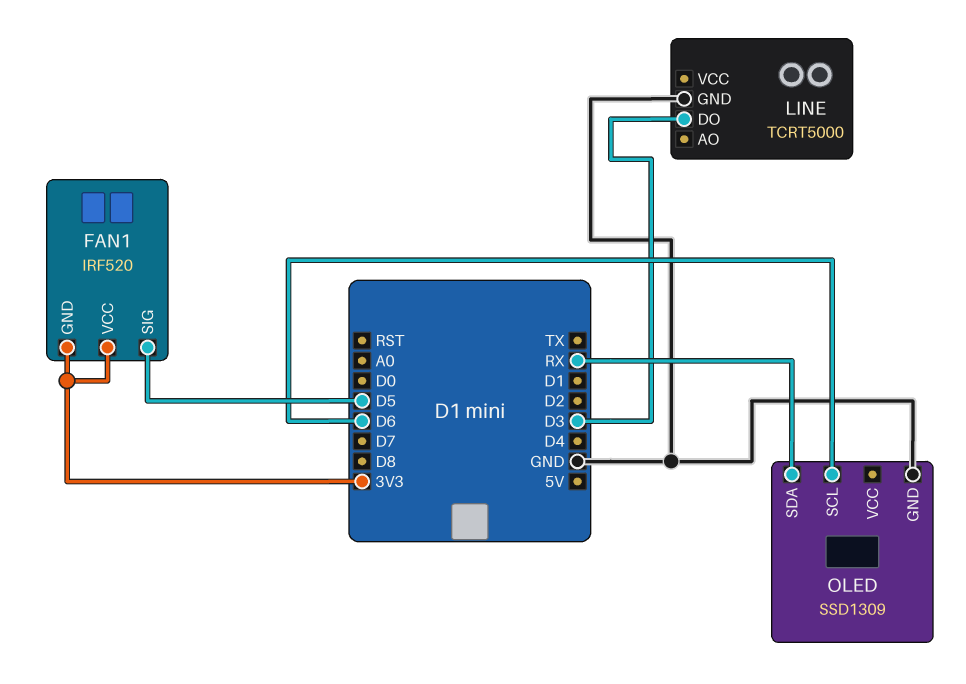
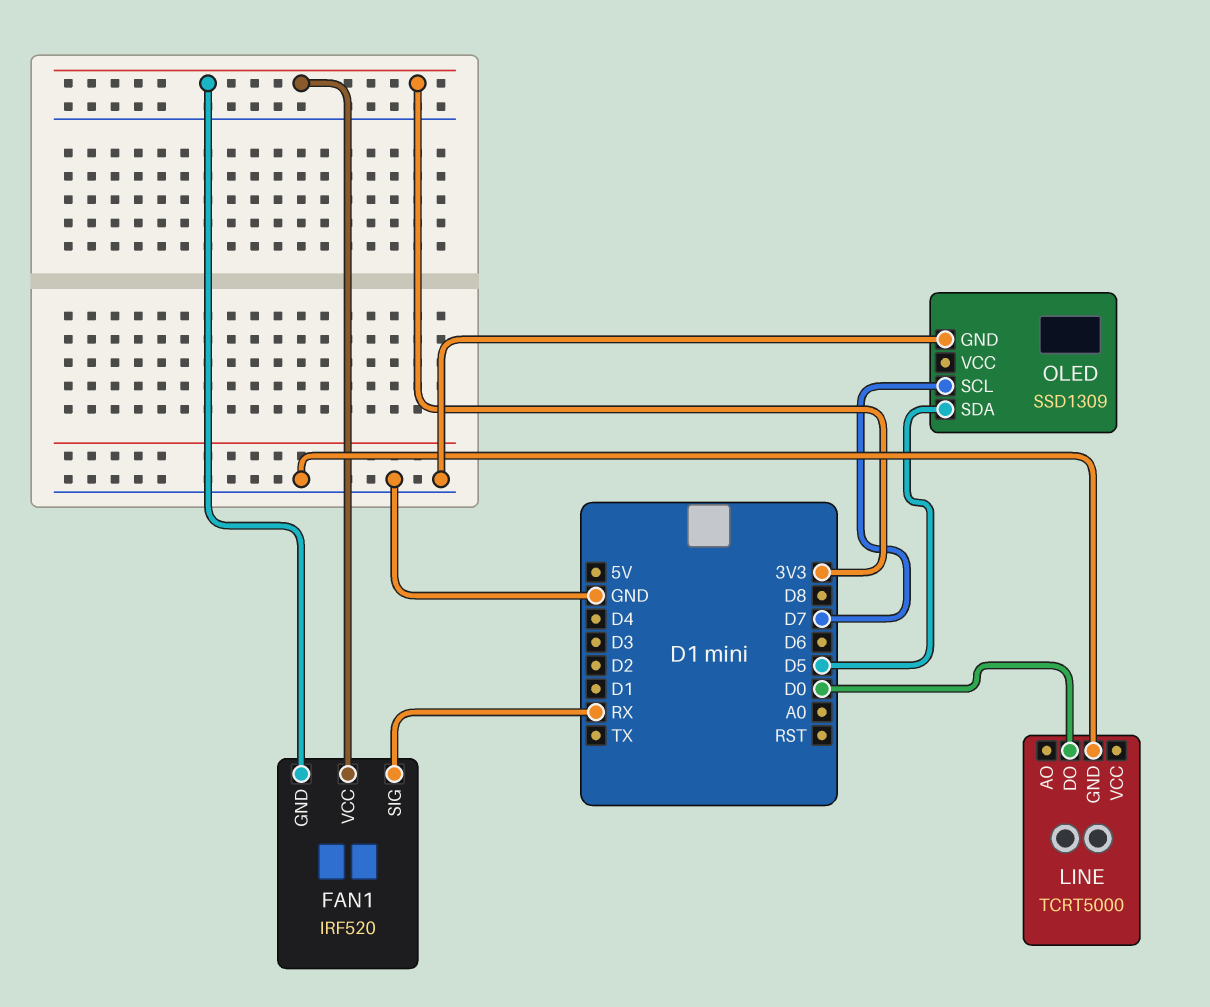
FAN1 pin SIG: D5 -> RX
LINE pin DO: D3 -> D0
OLED pin SCL: D6 -> D7
OLED pin SDA: RX -> D5

